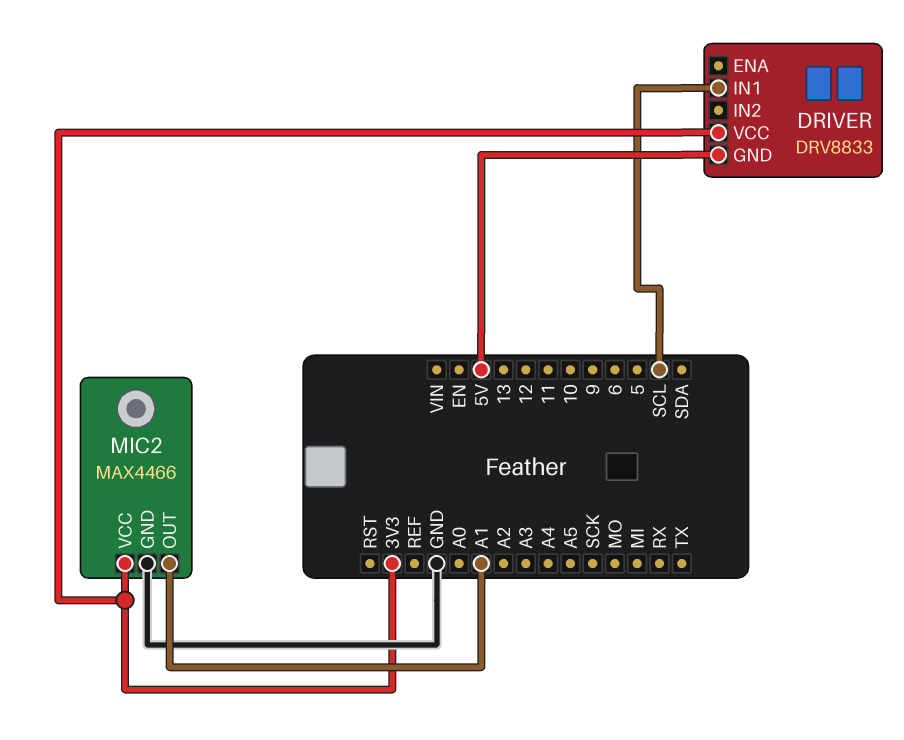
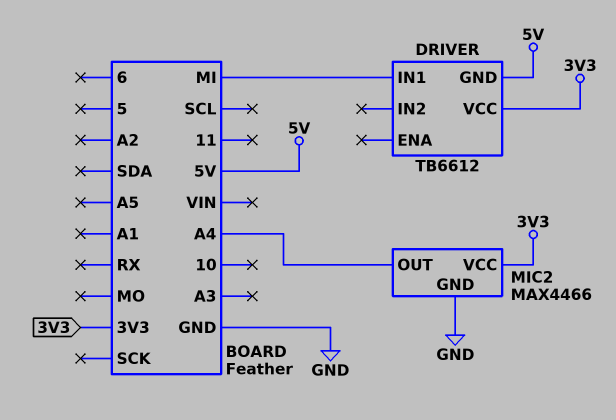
DRIVER: DRV8833 -> TB6612
DRIVER pin IN1: SCL -> MI
MIC2 pin OUT: A1 -> A4

